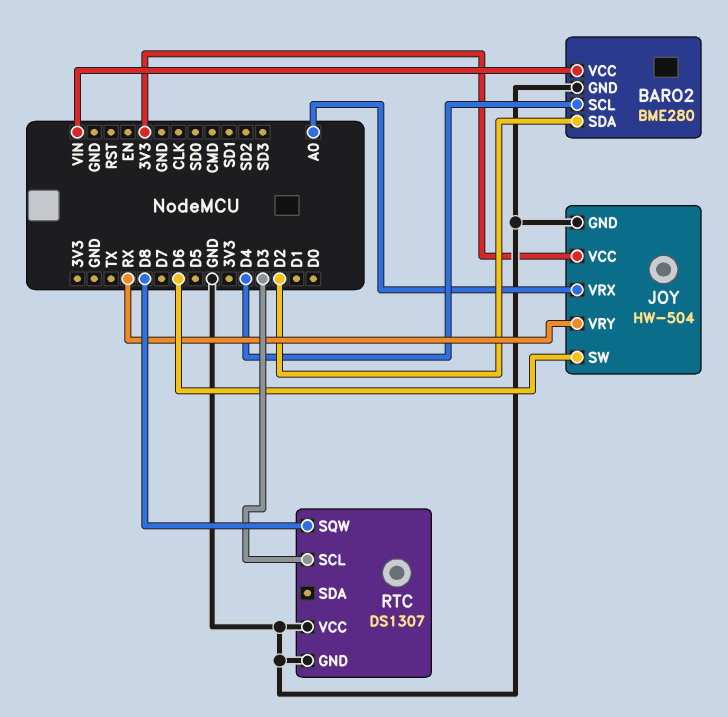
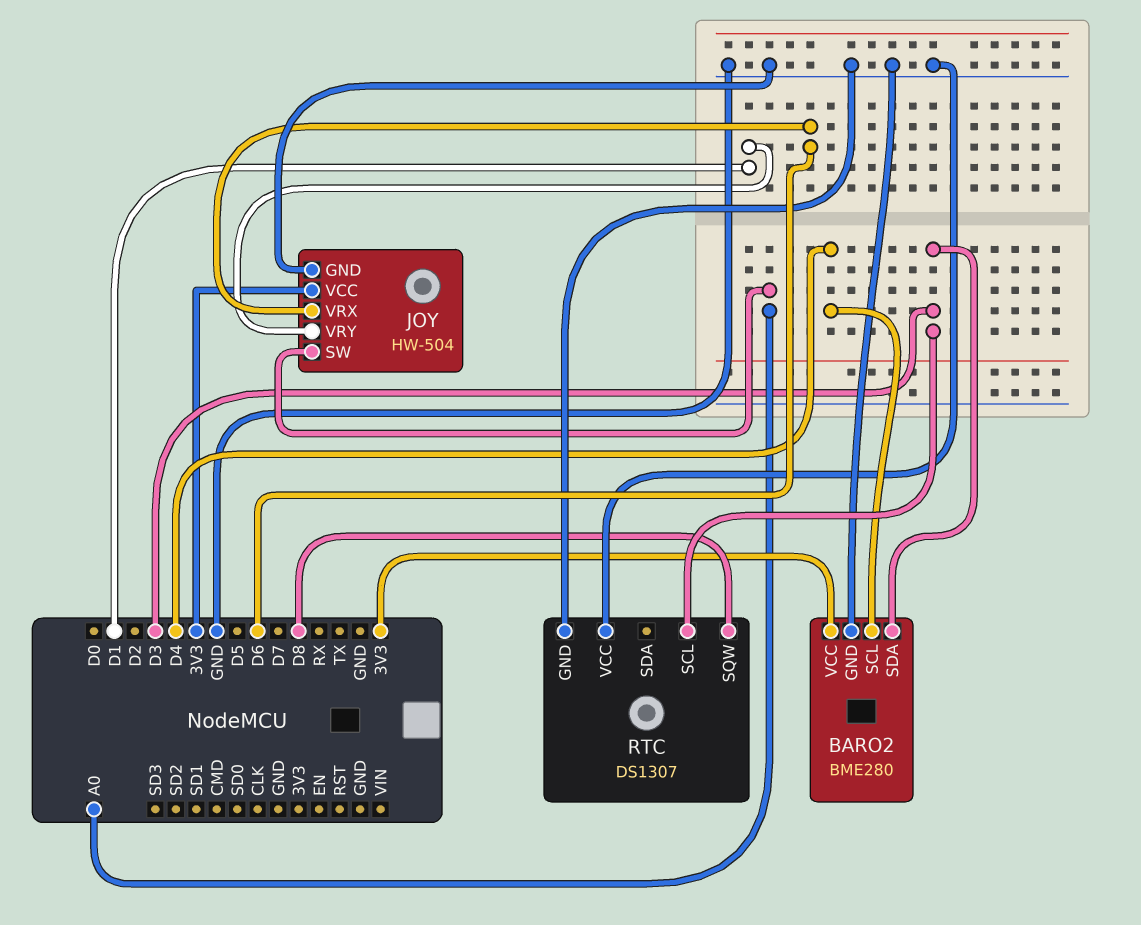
BARO2 pin SDA: D2 -> D3
BARO2 pin VCC: VIN -> 3V3
JOY pin SW: D6 -> A0
JOY pin VRX: A0 -> D6
JOY pin VRY: RX -> D1

